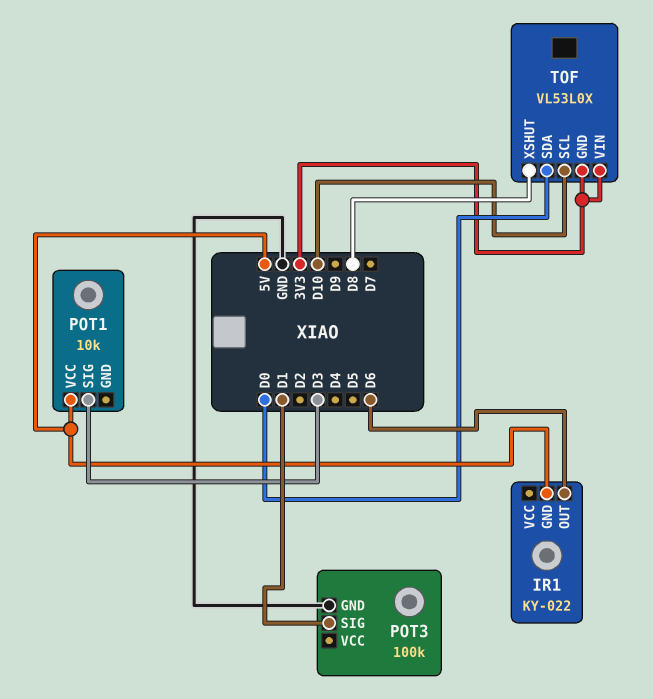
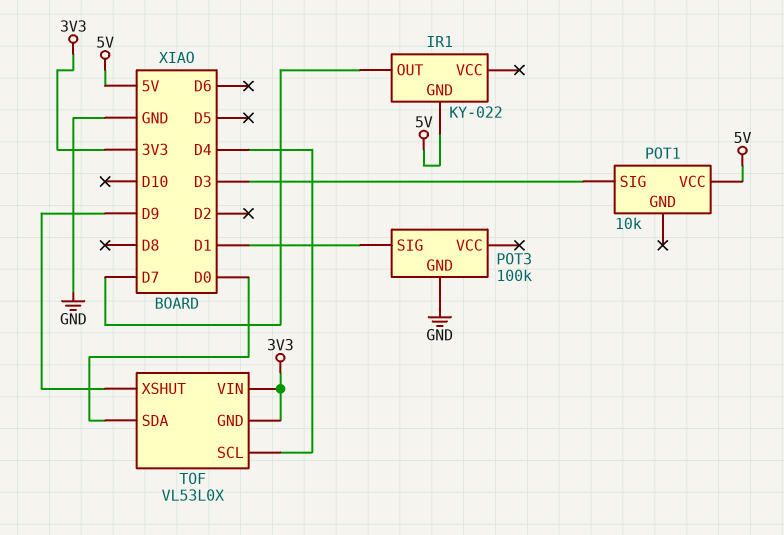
IR1 pin OUT: D6 -> D7
TOF pin SCL: D10 -> D4
TOF pin XSHUT: D8 -> D9

